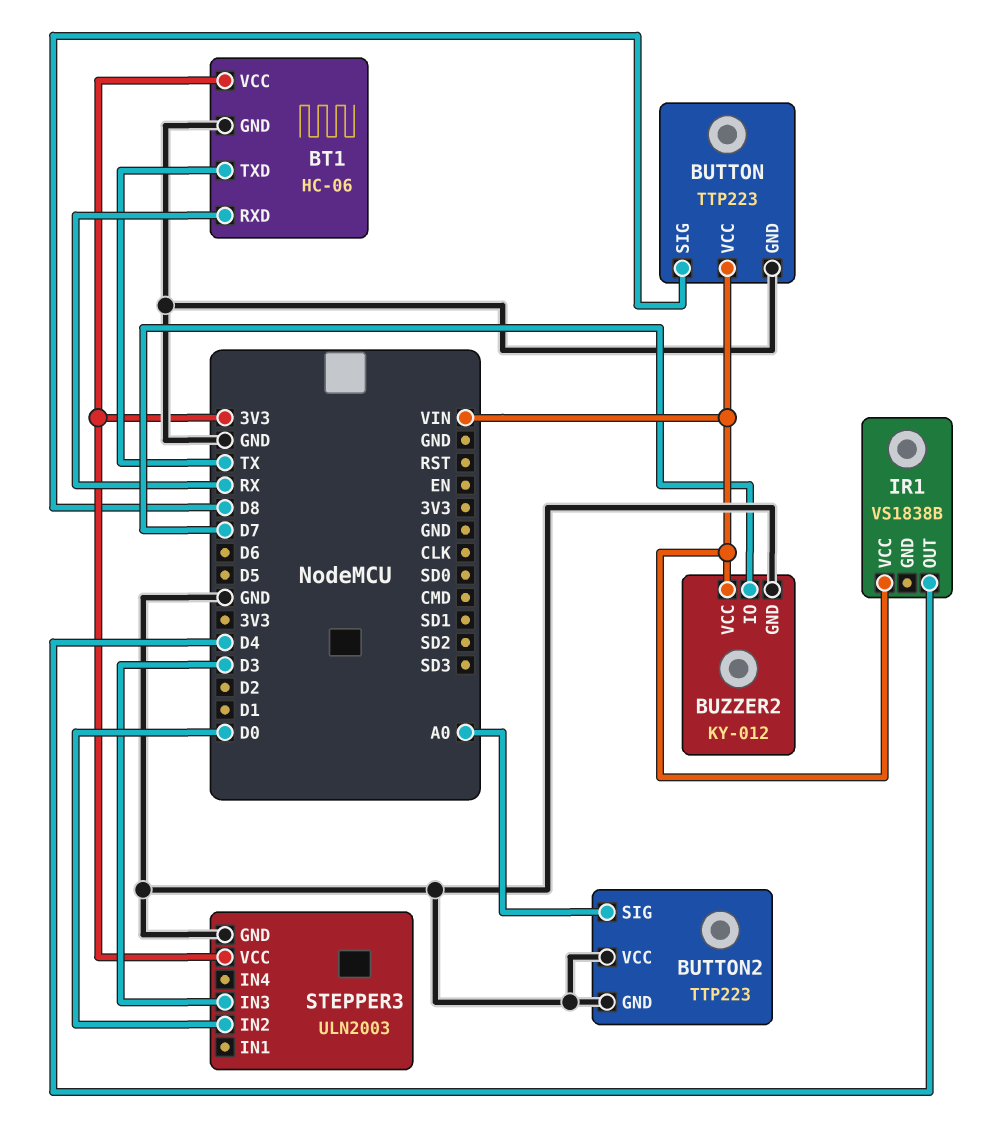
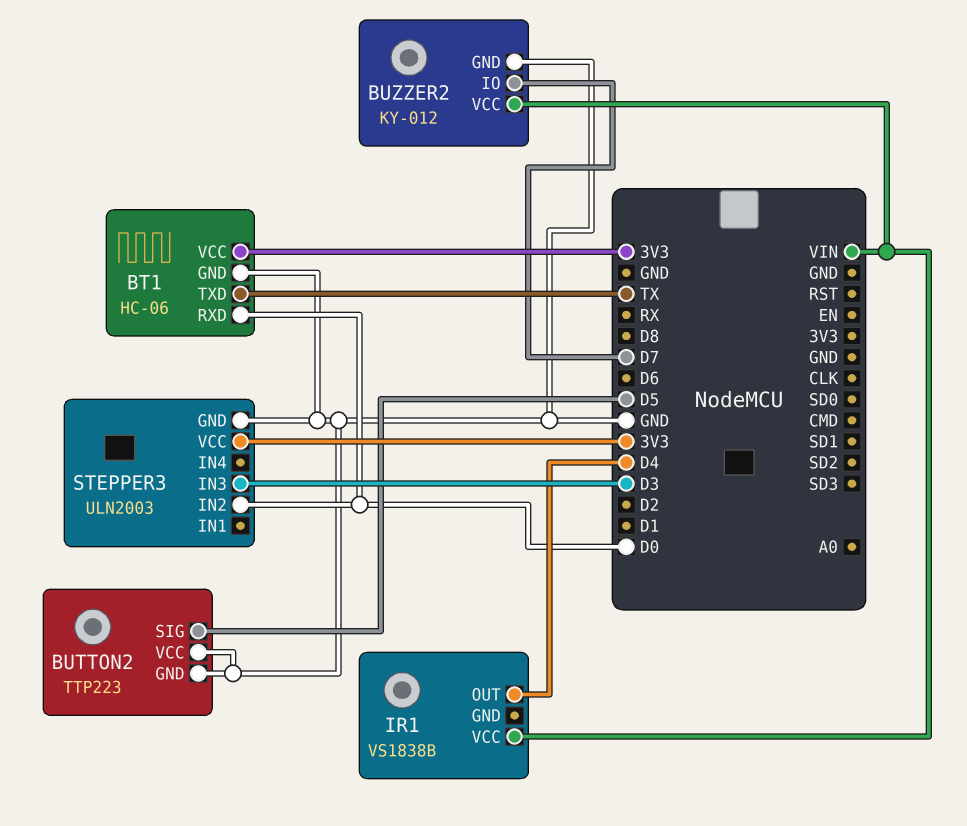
BT1 pin RXD: RX -> D0
BUTTON: TTP223 -> none
BUTTON pin GND: GND -> none
BUTTON pin SIG: D8 -> none
BUTTON pin VCC: VIN -> none
BUTTON2 pin SIG: A0 -> D5

